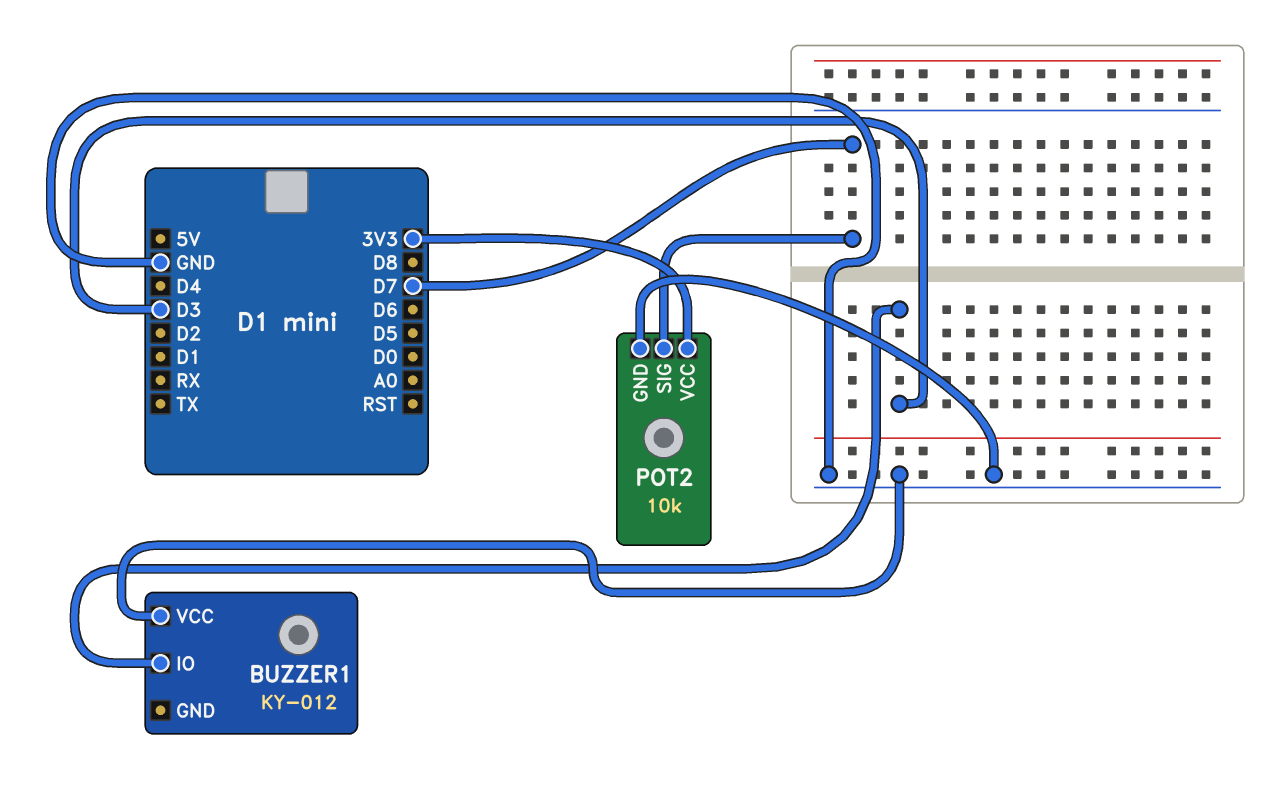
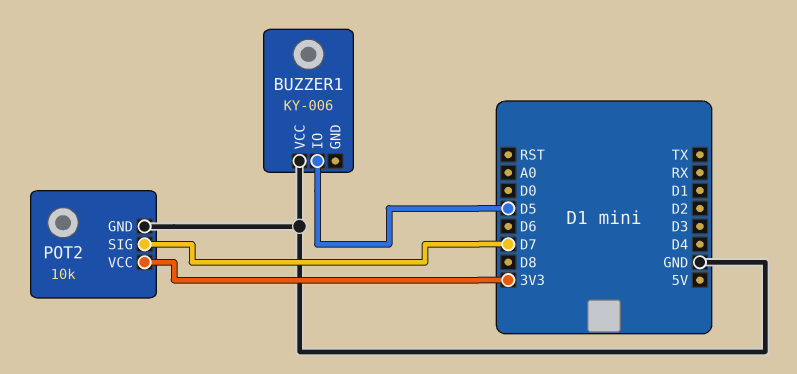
BUZZER1: KY-012 -> KY-006
BUZZER1 pin IO: D3 -> D5

